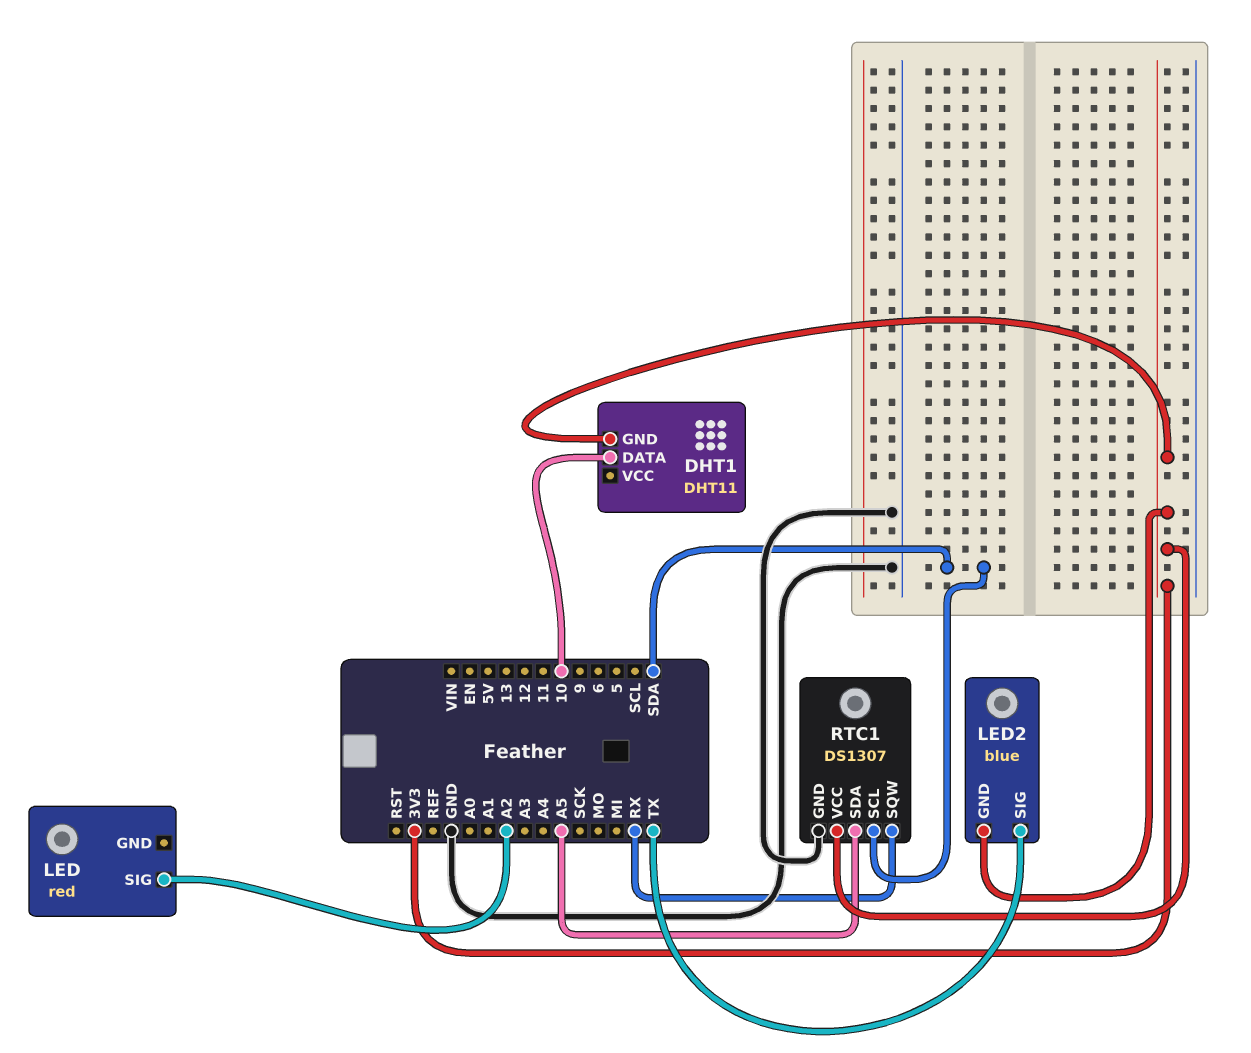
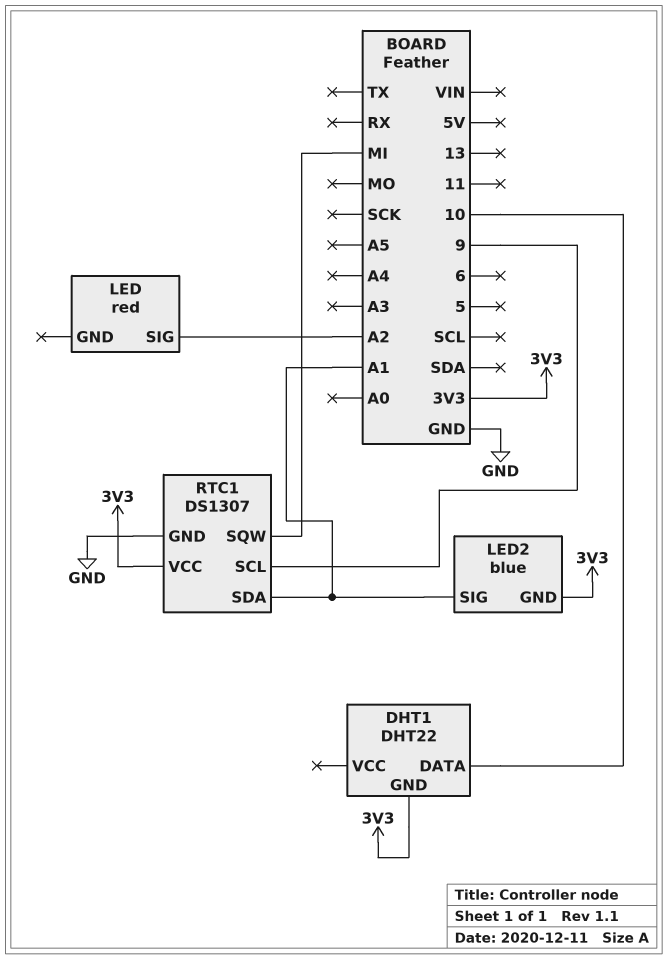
DHT1: DHT11 -> DHT22
LED2 pin SIG: TX -> A1
RTC1 pin SCL: SDA -> 9
RTC1 pin SDA: A5 -> A1
RTC1 pin SQW: RX -> MI

